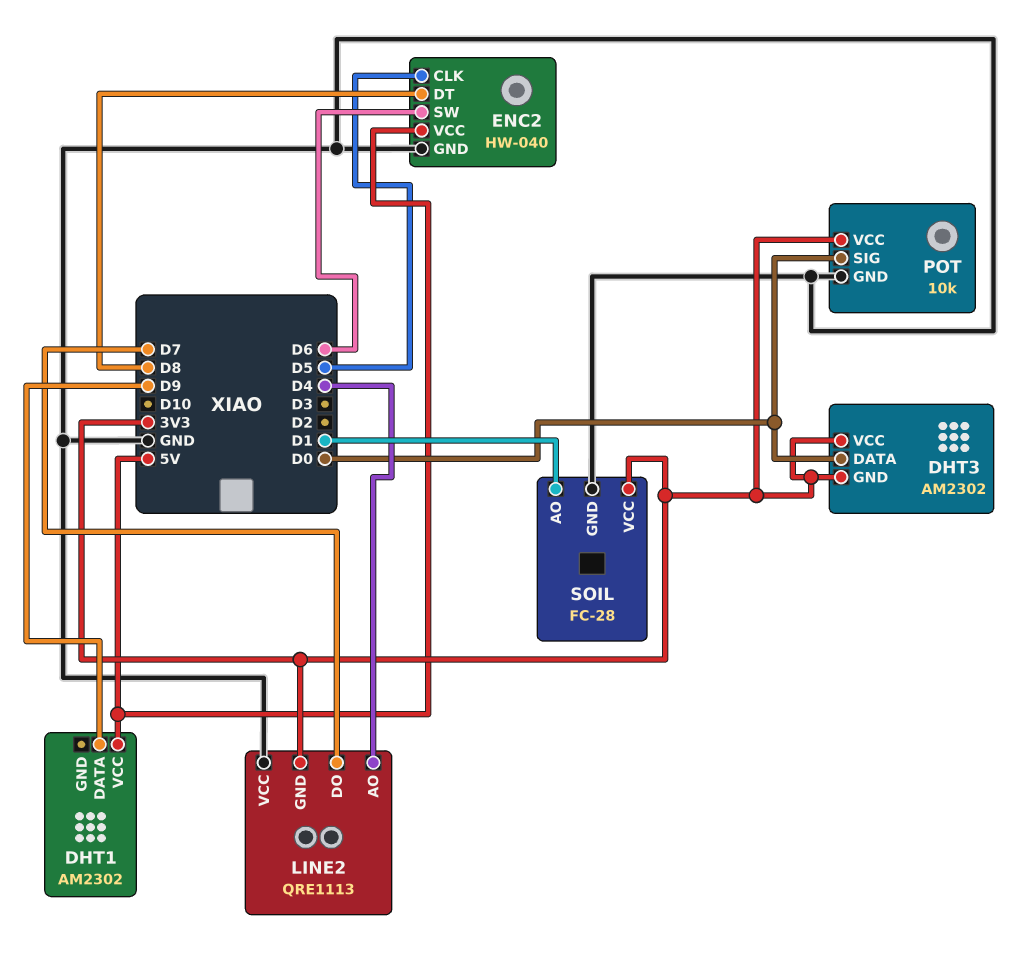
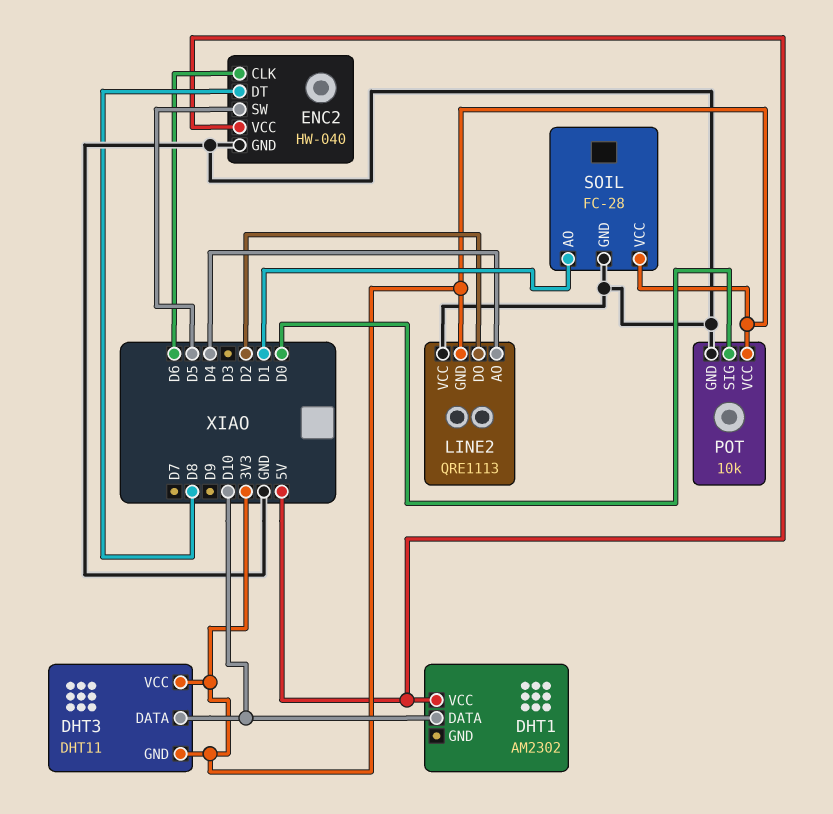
DHT1 pin DATA: D9 -> D10
DHT3: AM2302 -> DHT11
DHT3 pin DATA: D0 -> D10
ENC2 pin CLK: D5 -> D6
ENC2 pin SW: D6 -> D5
LINE2 pin DO: D7 -> D2

